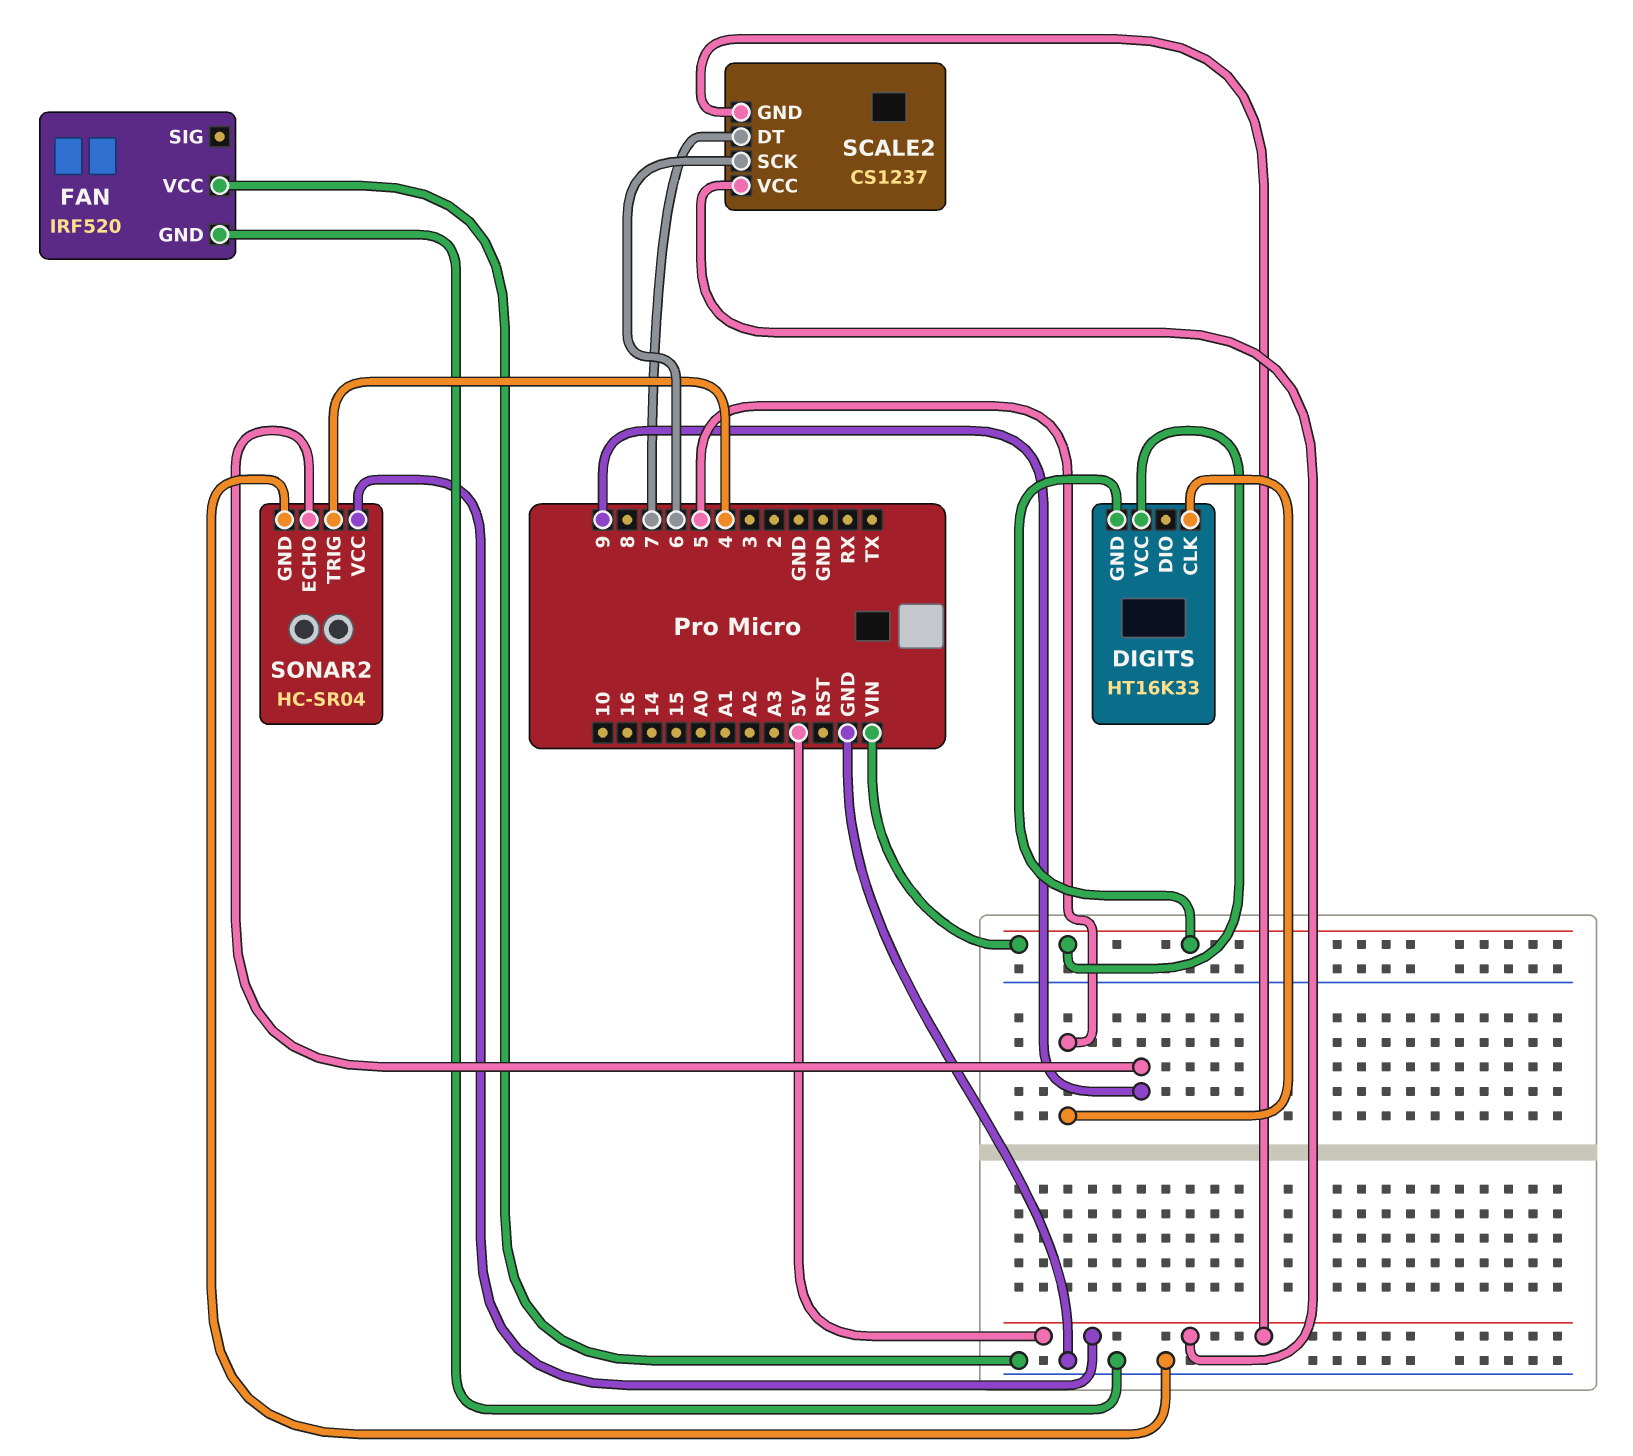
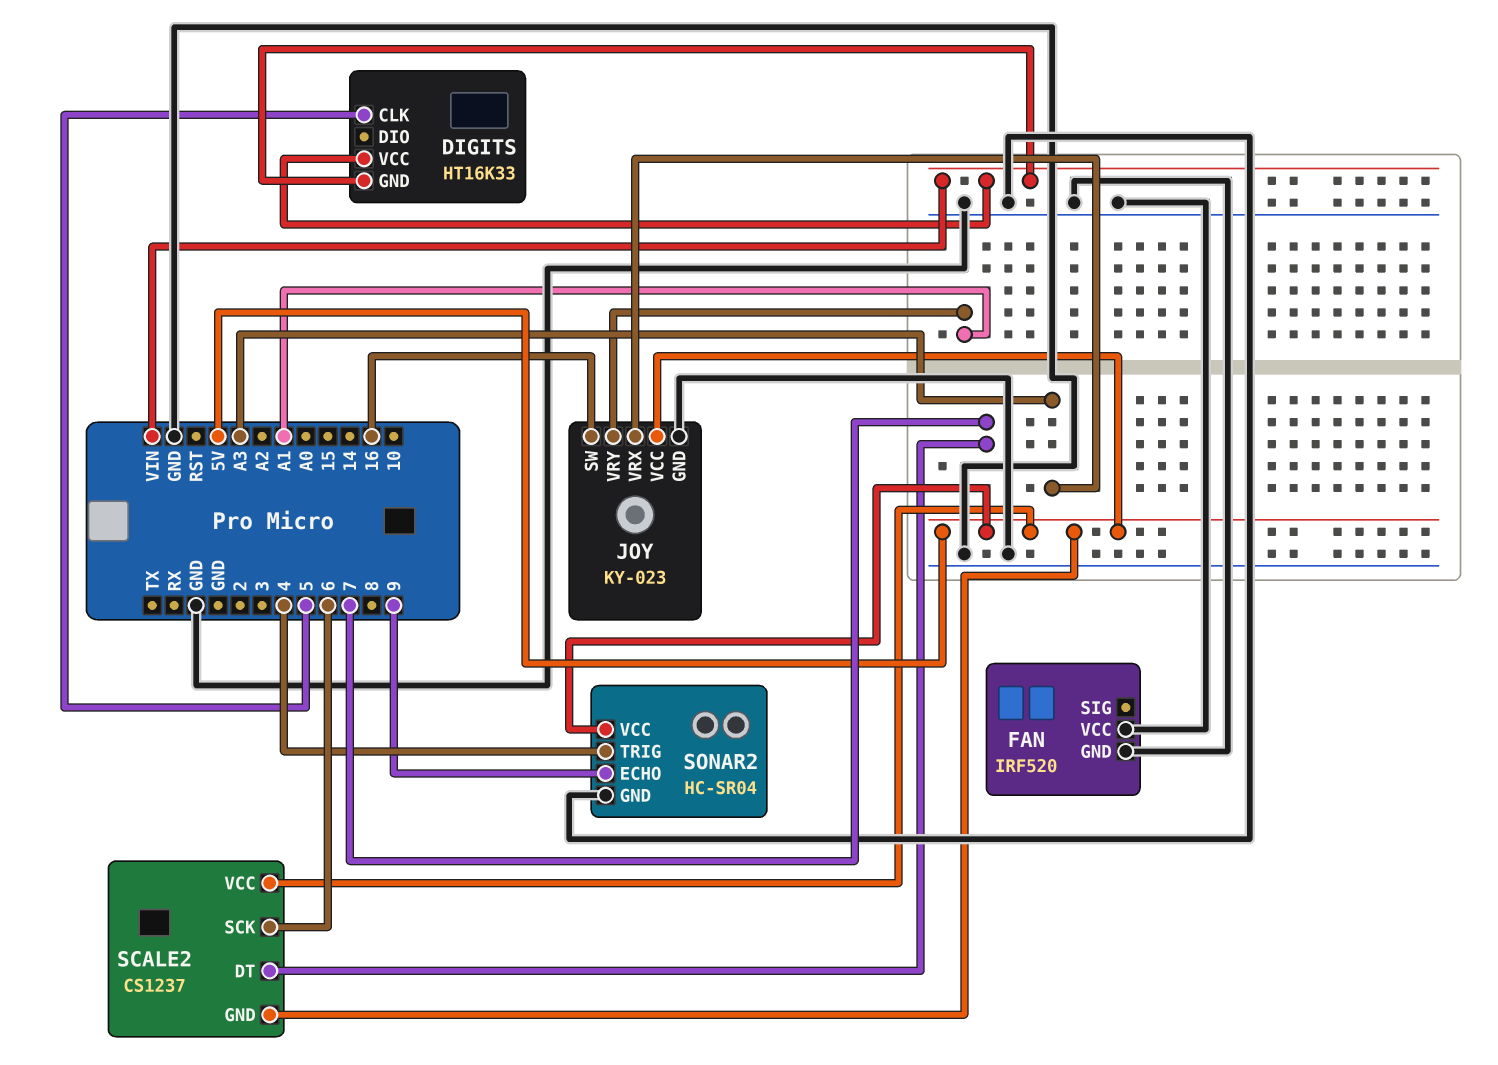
JOY: none -> KY-023
JOY pin GND: none -> GND
JOY pin SW: none -> 16
JOY pin VCC: none -> 5V
JOY pin VRX: none -> A3
JOY pin VRY: none -> A1

